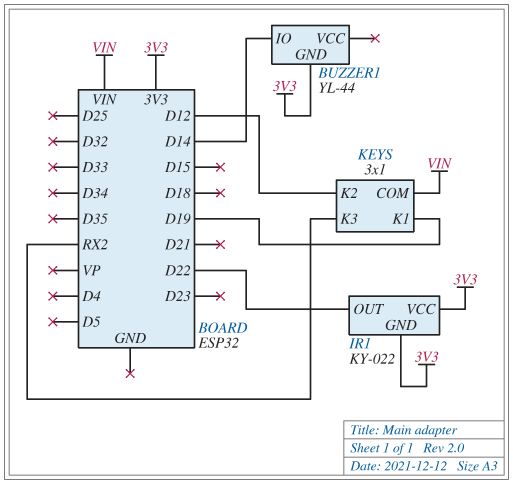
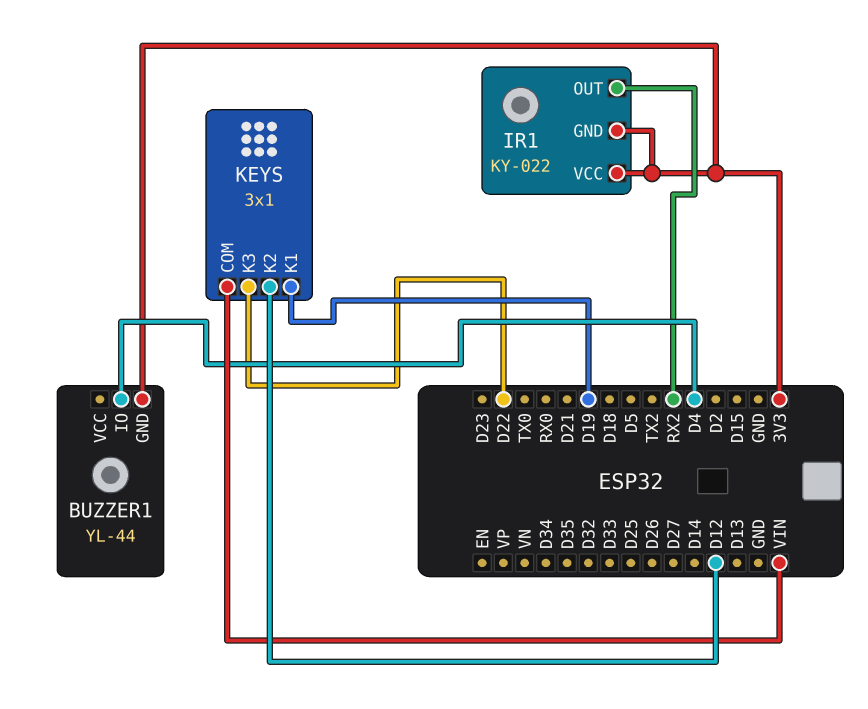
BUZZER1 pin IO: D14 -> D4
IR1 pin OUT: D22 -> RX2
KEYS pin K3: RX2 -> D22

